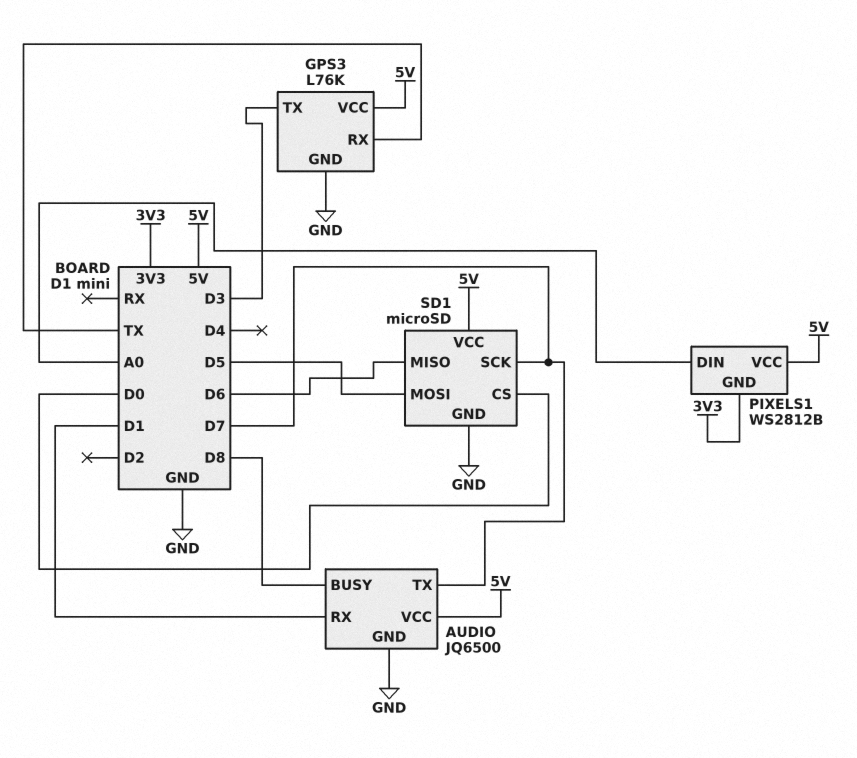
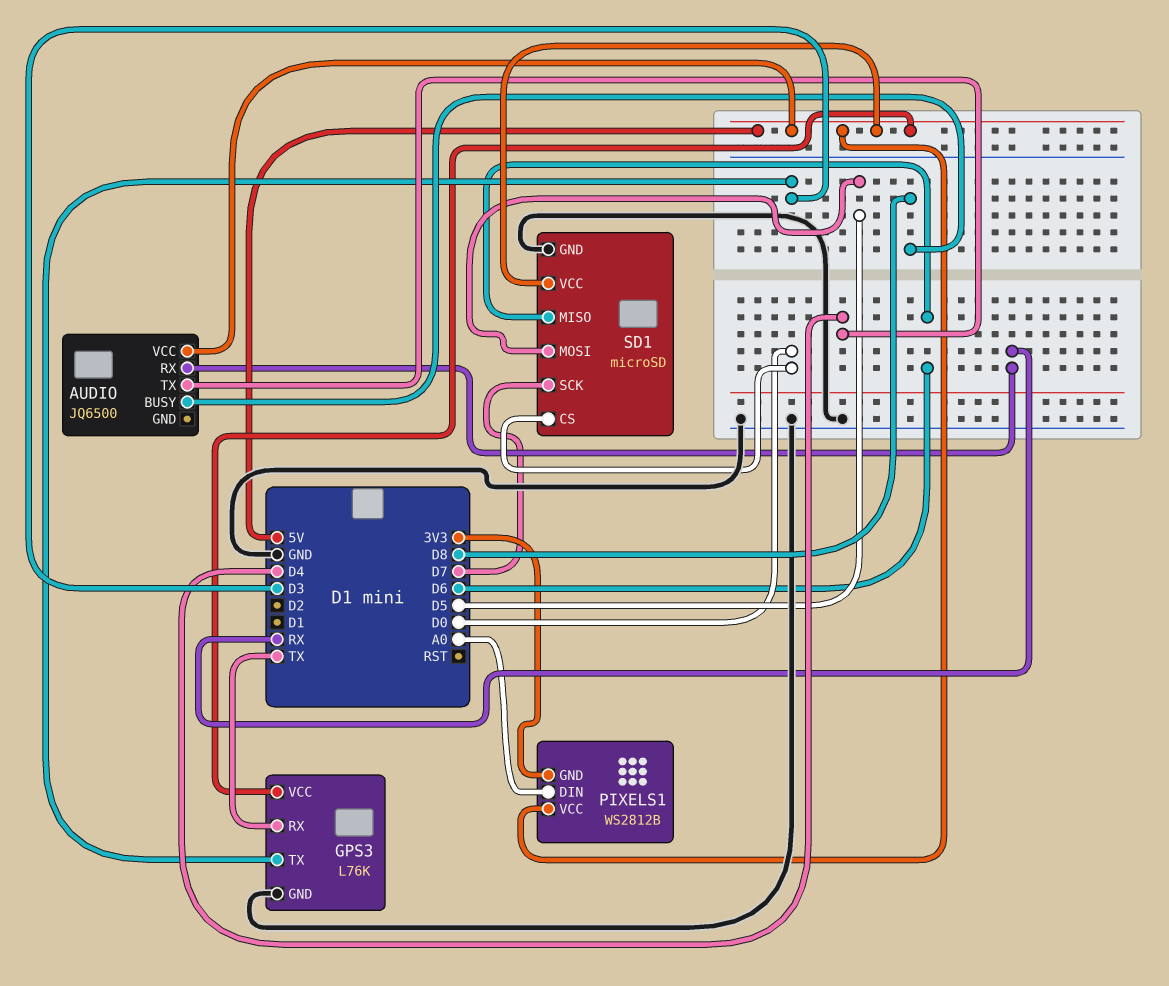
AUDIO pin GND: GND -> none
AUDIO pin RX: D1 -> RX
AUDIO pin TX: D7 -> D4

